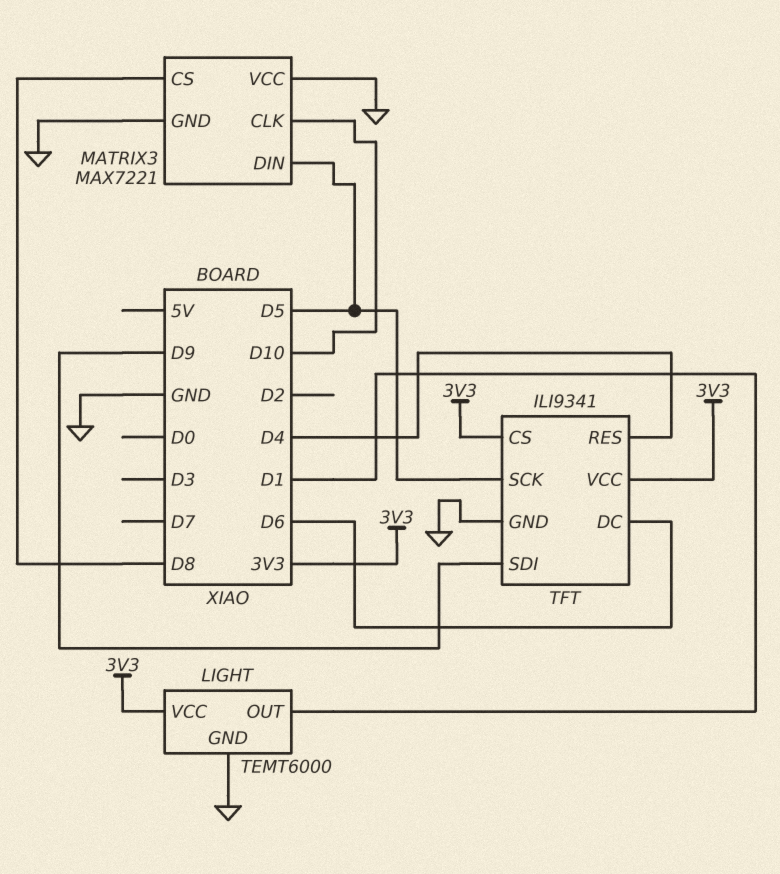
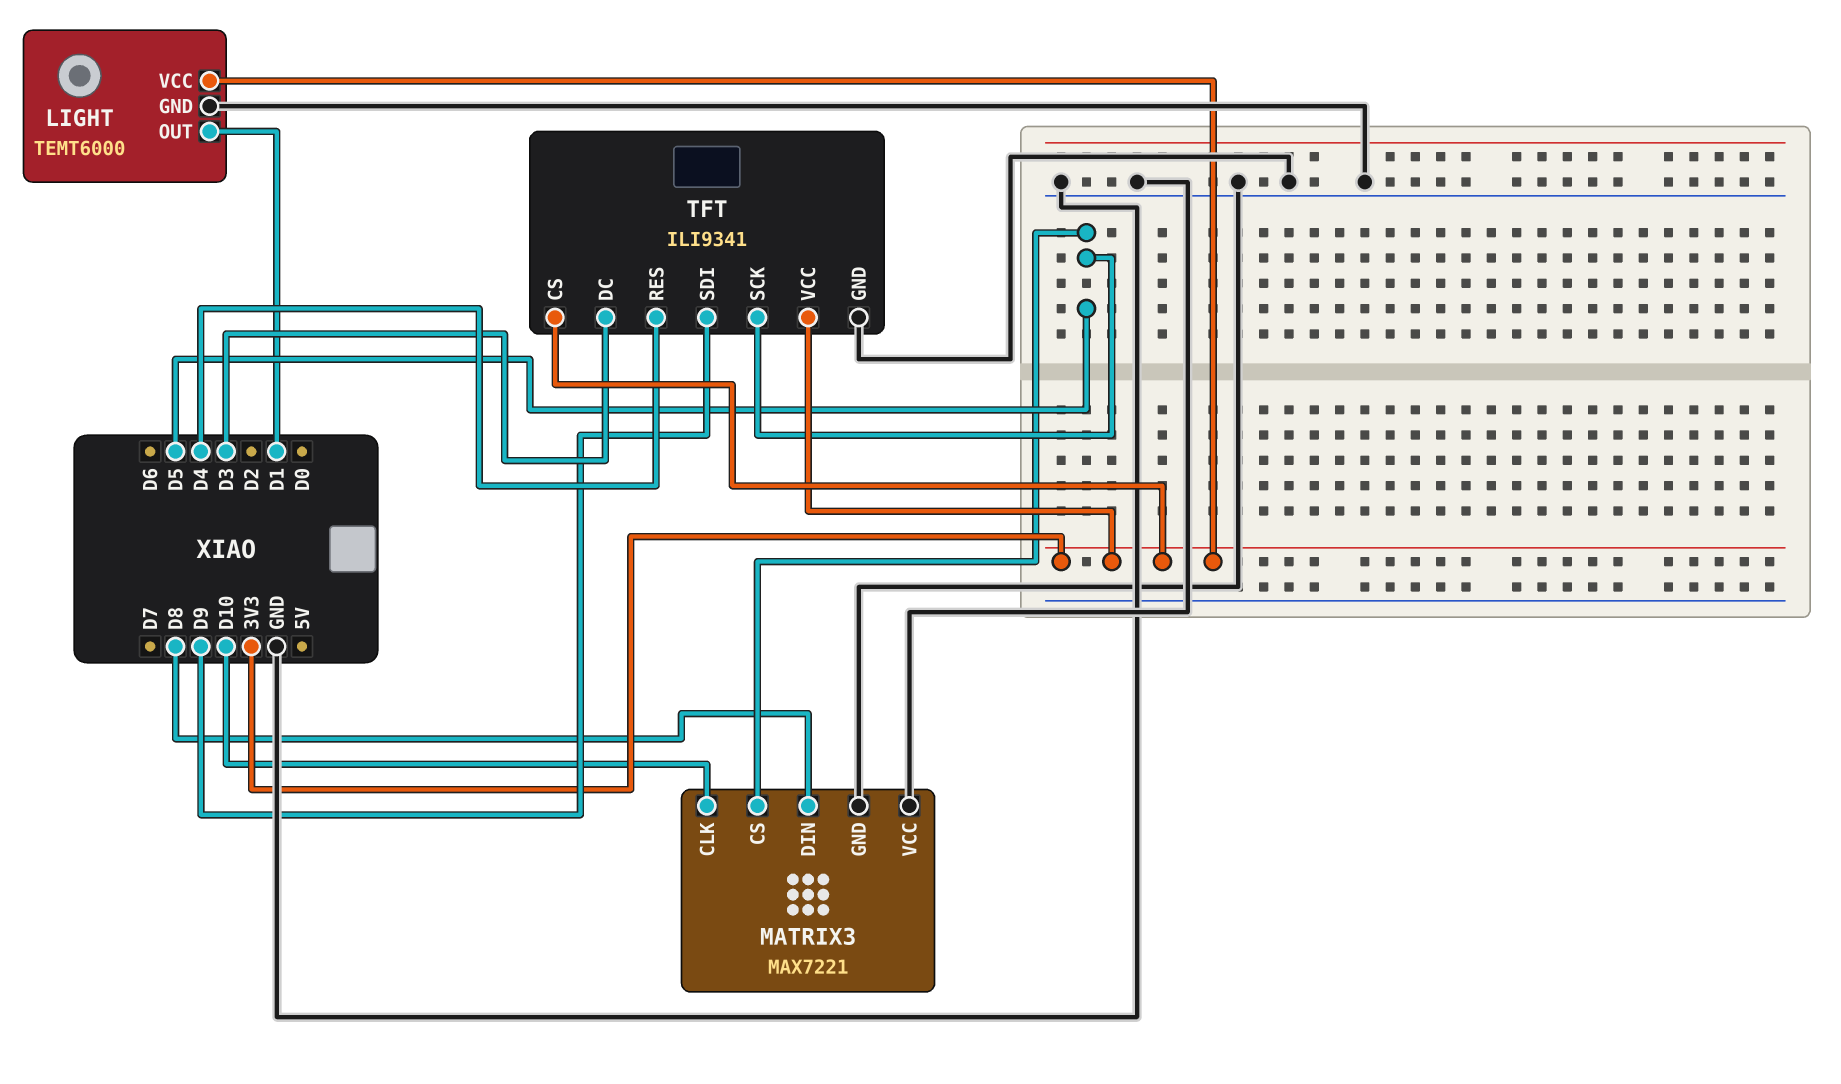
MATRIX3 pin CS: D8 -> D5
MATRIX3 pin DIN: D5 -> D8
TFT pin DC: D6 -> D3

